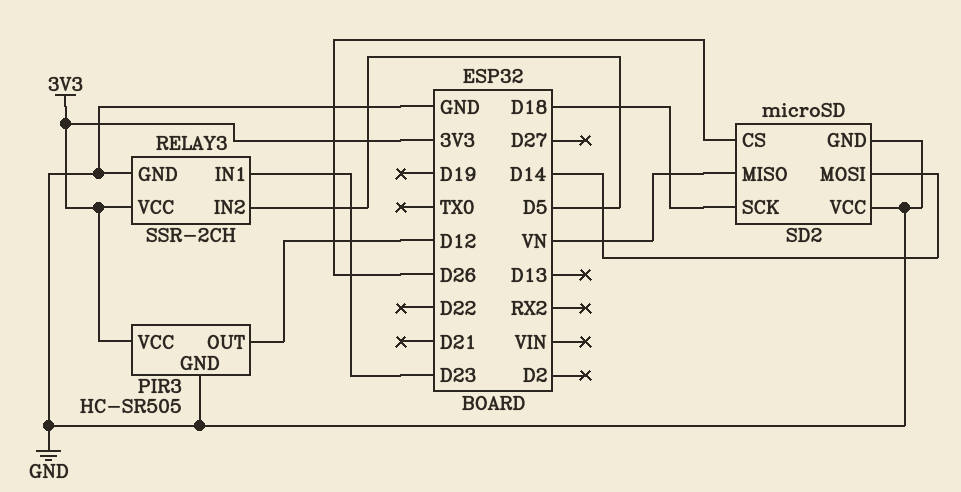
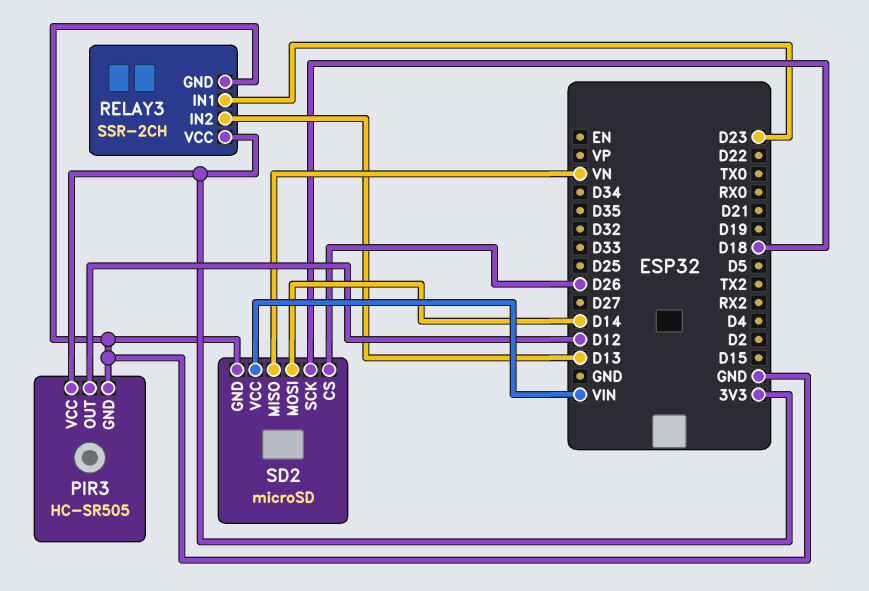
RELAY3 pin IN2: D5 -> D13
SD2 pin VCC: GND -> VIN

